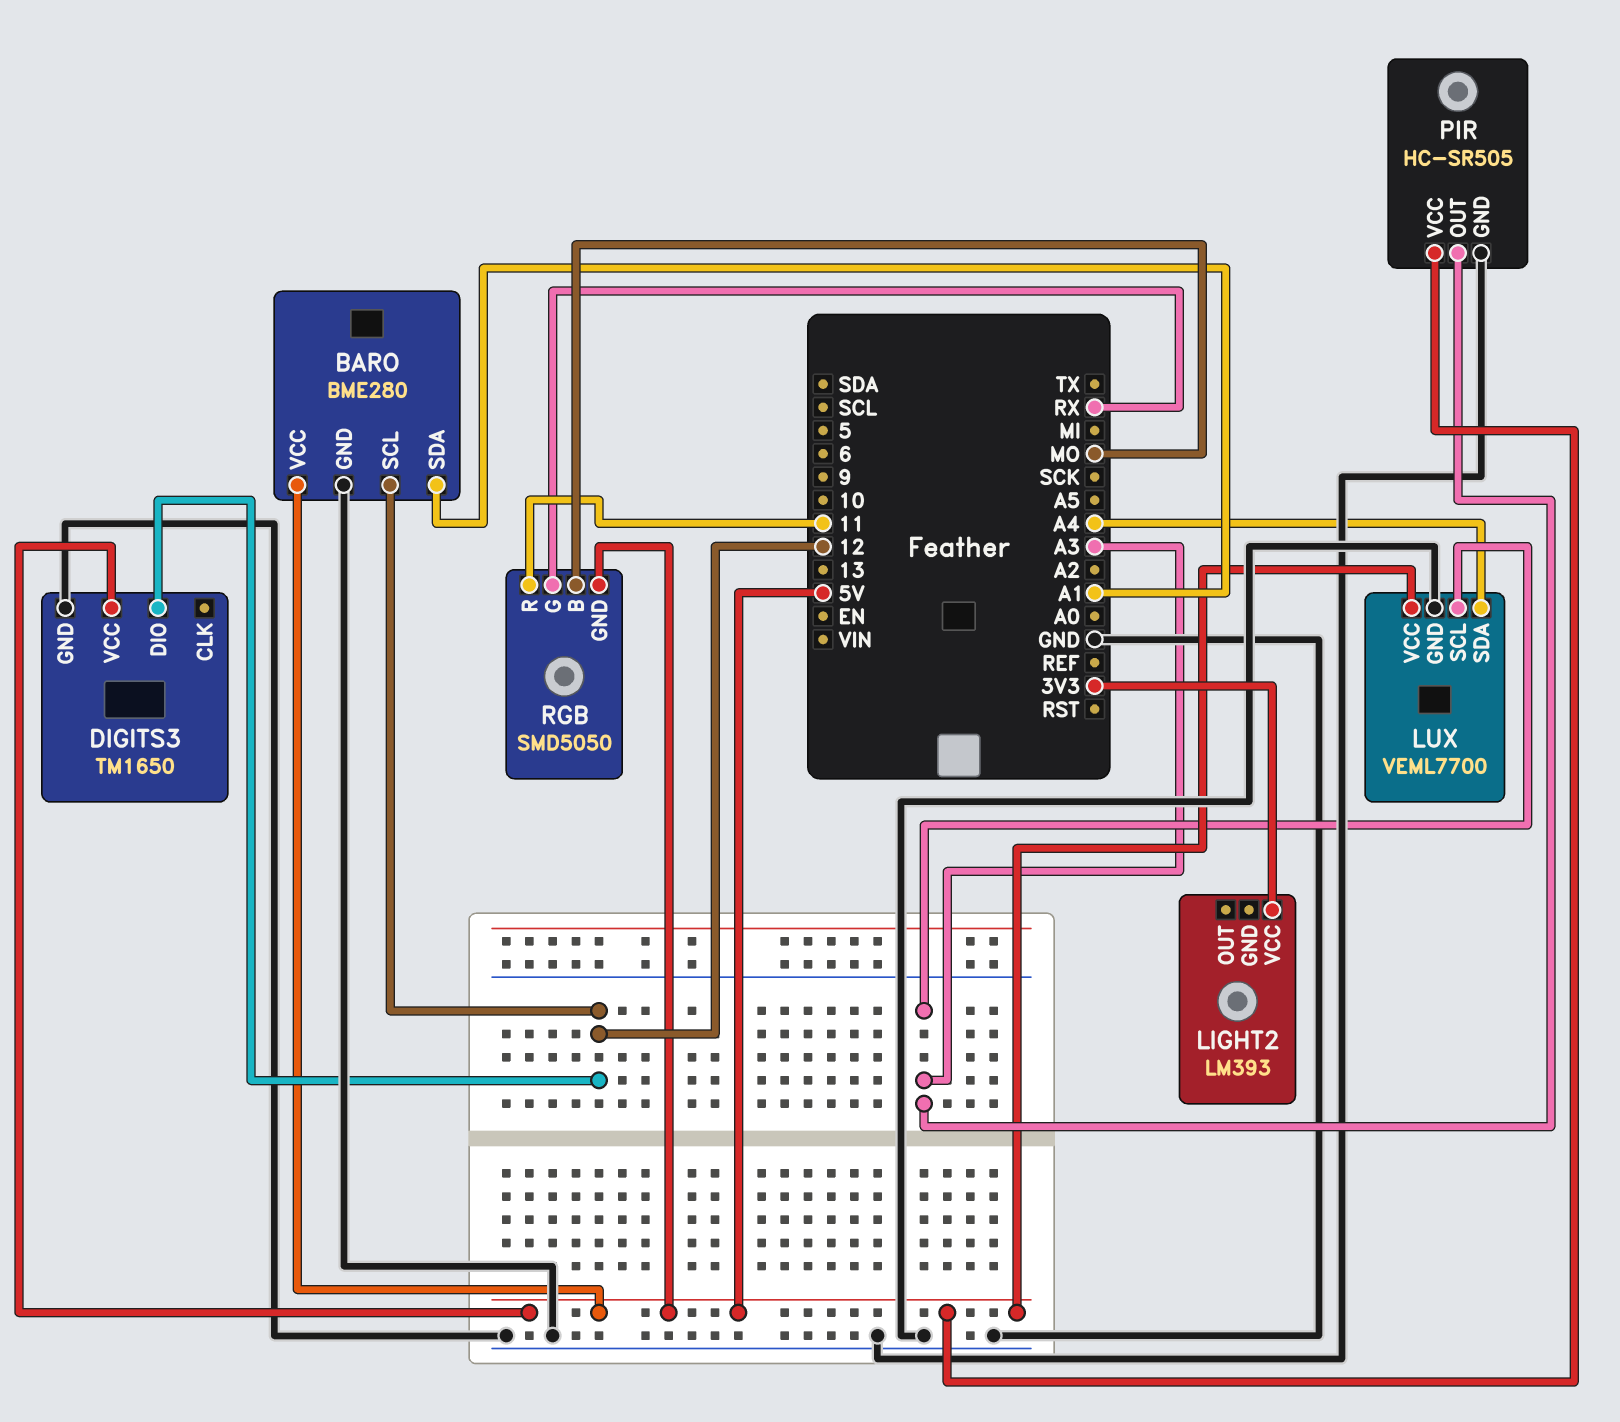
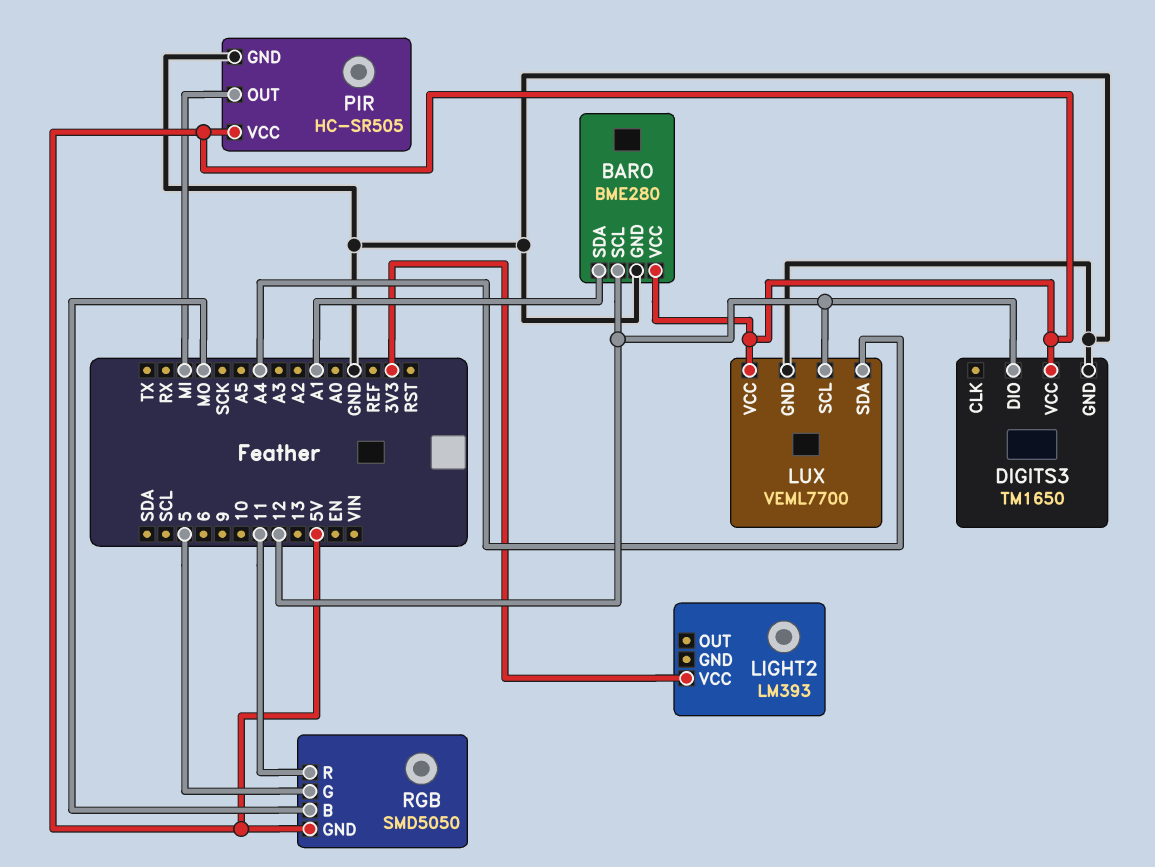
LUX pin SCL: A3 -> 12
PIR pin OUT: A3 -> MI
RGB pin G: RX -> 5

